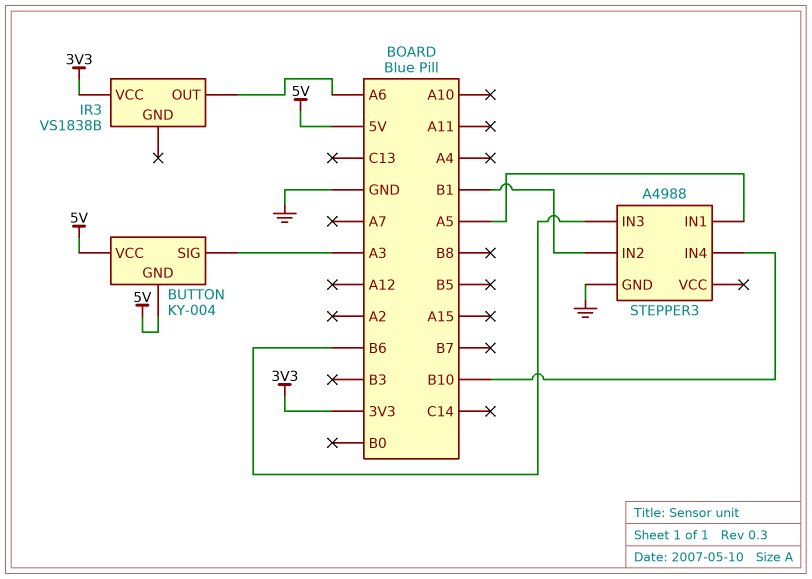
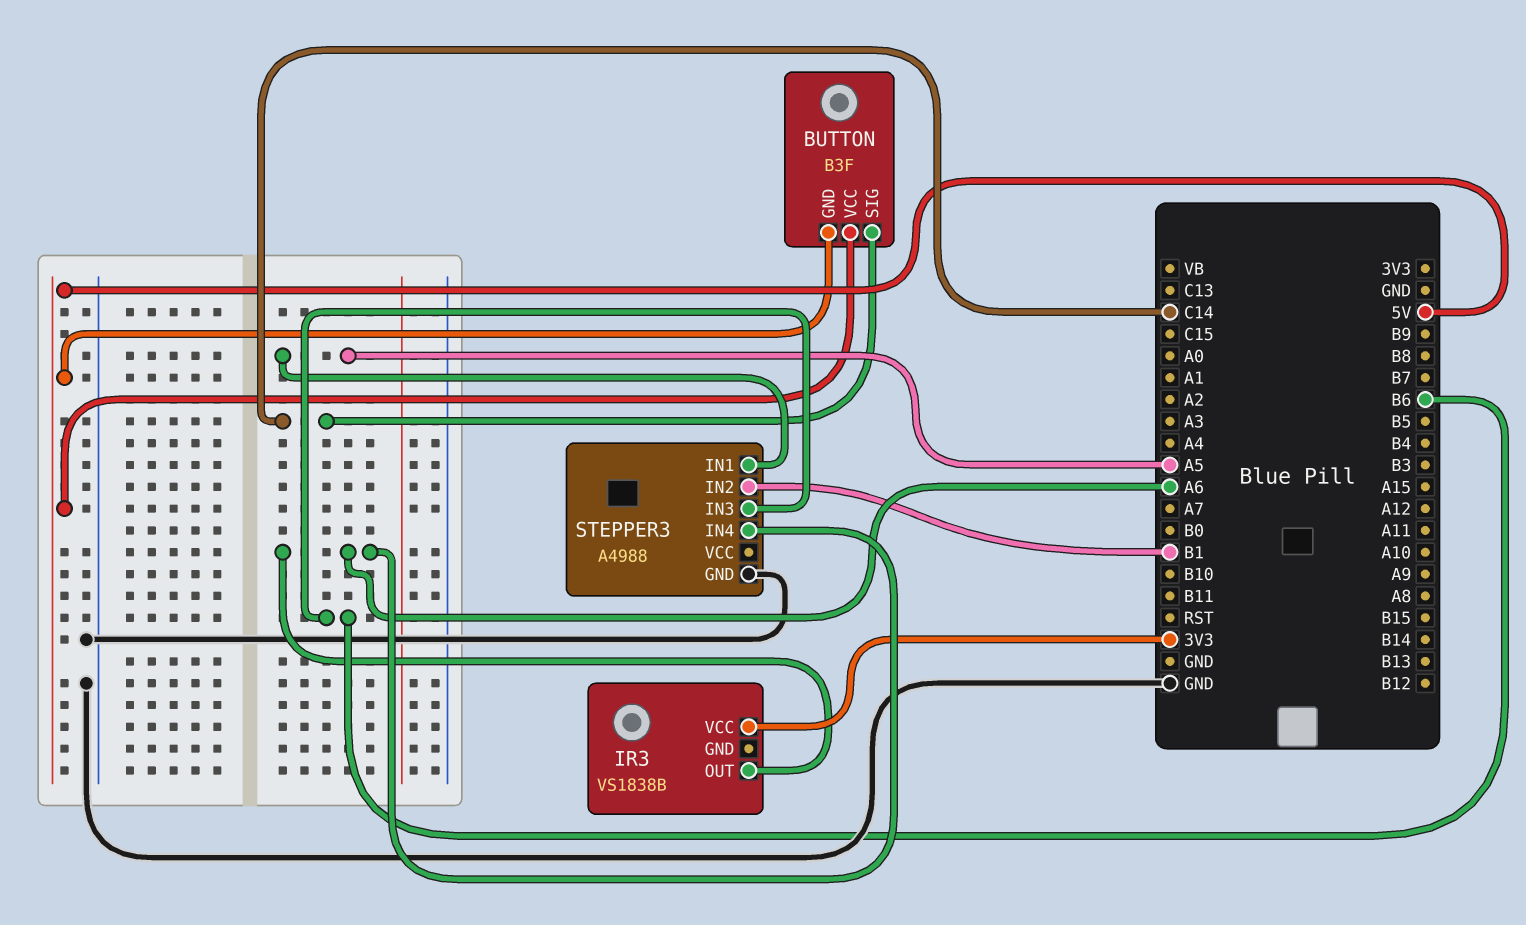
BUTTON: KY-004 -> B3F
BUTTON pin SIG: A3 -> C14
STEPPER3 pin IN4: B10 -> A6

